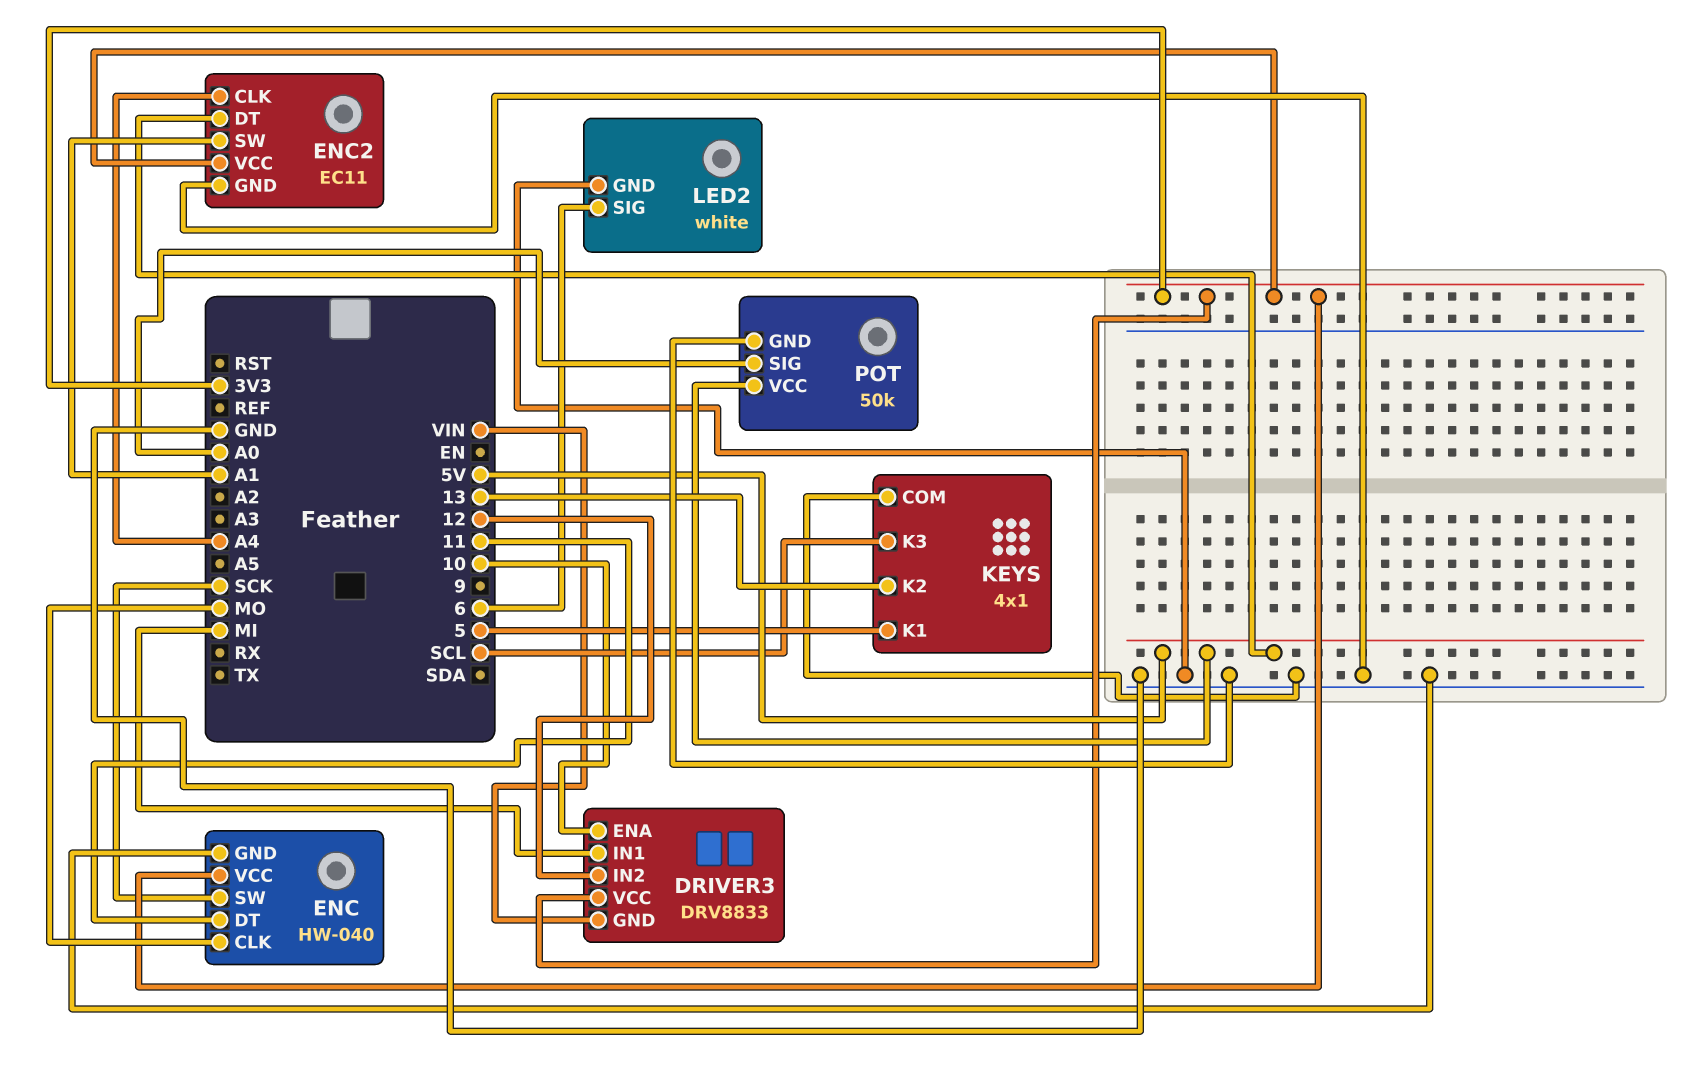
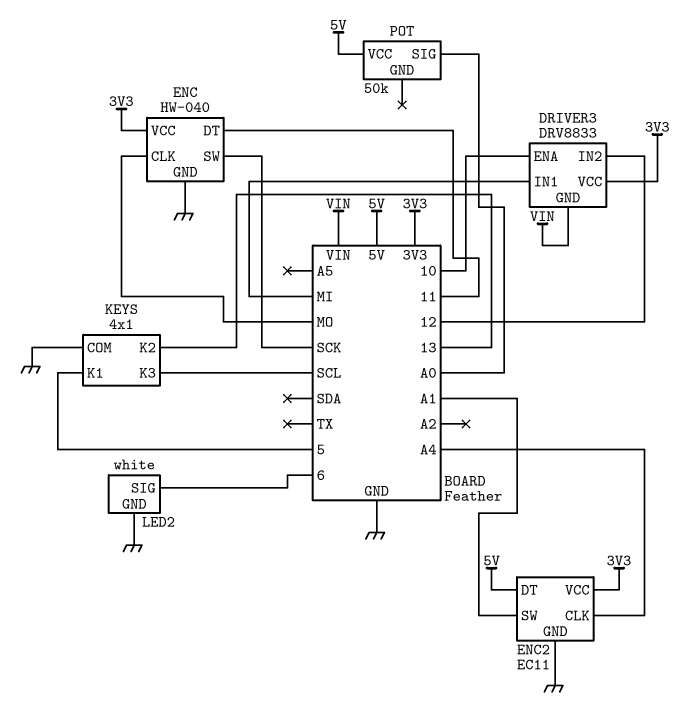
POT pin GND: GND -> none

